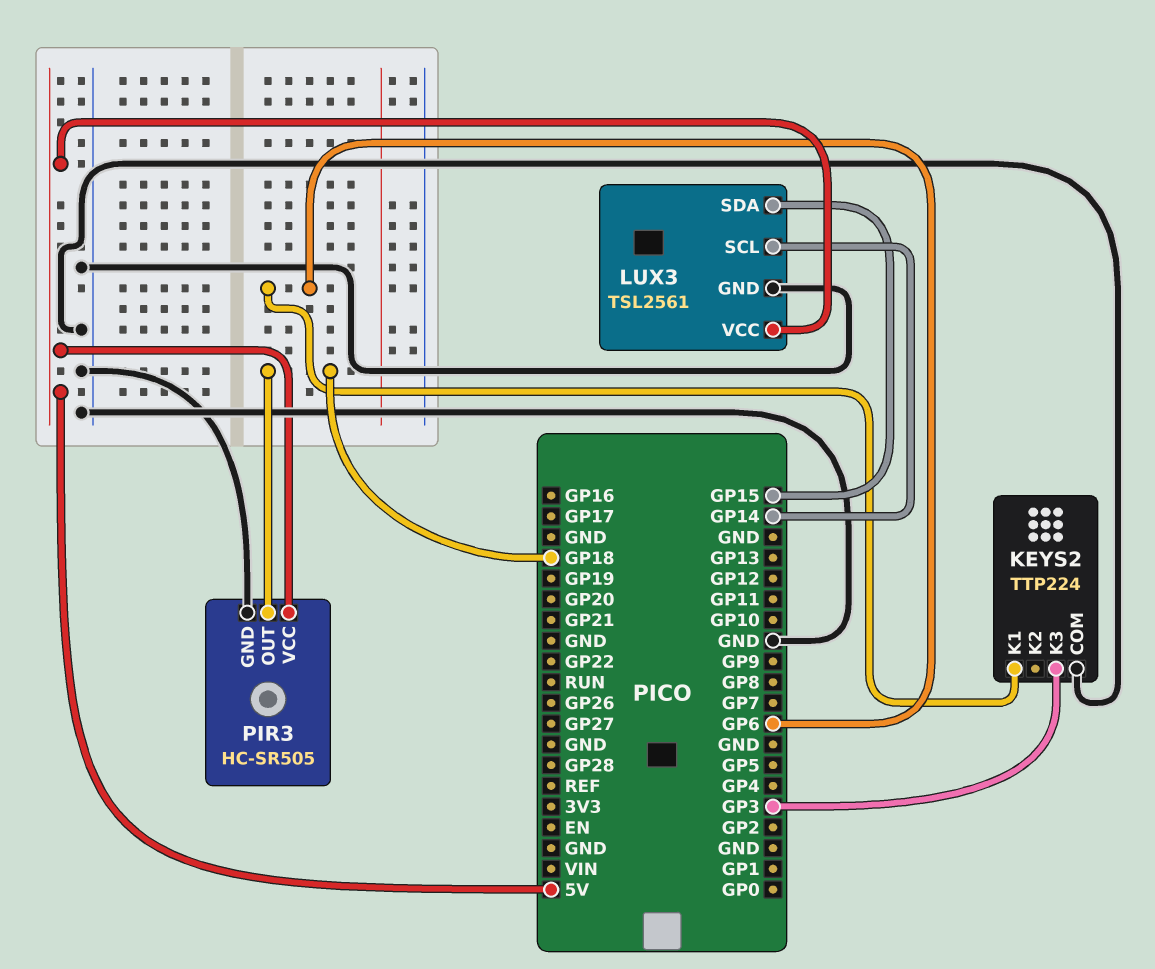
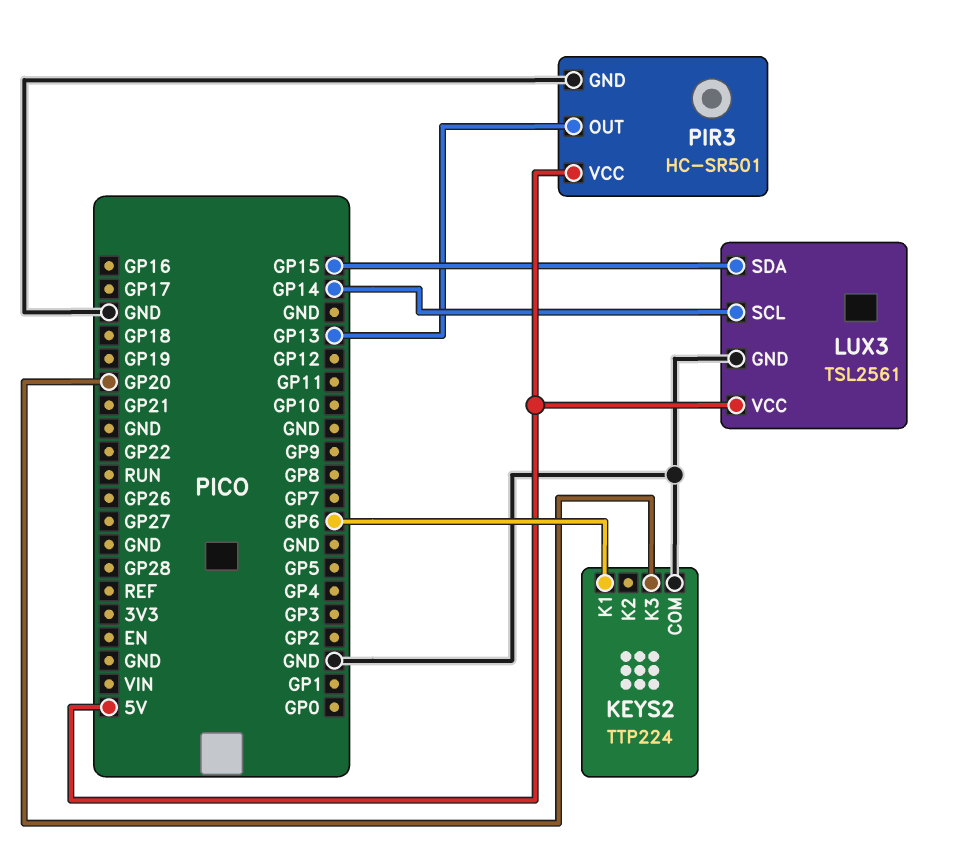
KEYS2 pin K3: GP3 -> GP20
PIR3: HC-SR505 -> HC-SR501
PIR3 pin OUT: GP18 -> GP13

